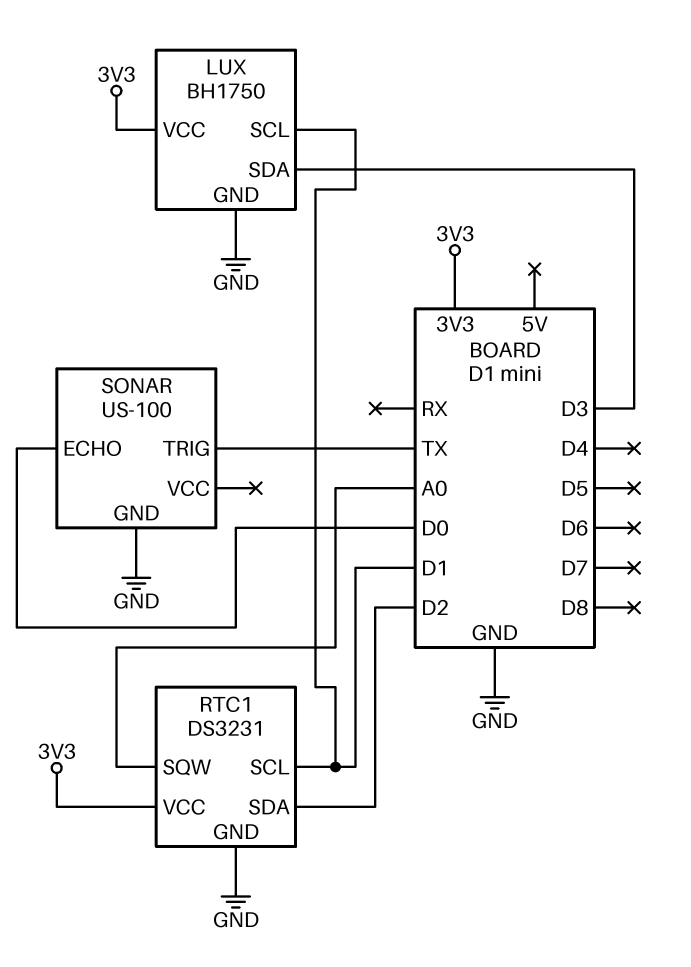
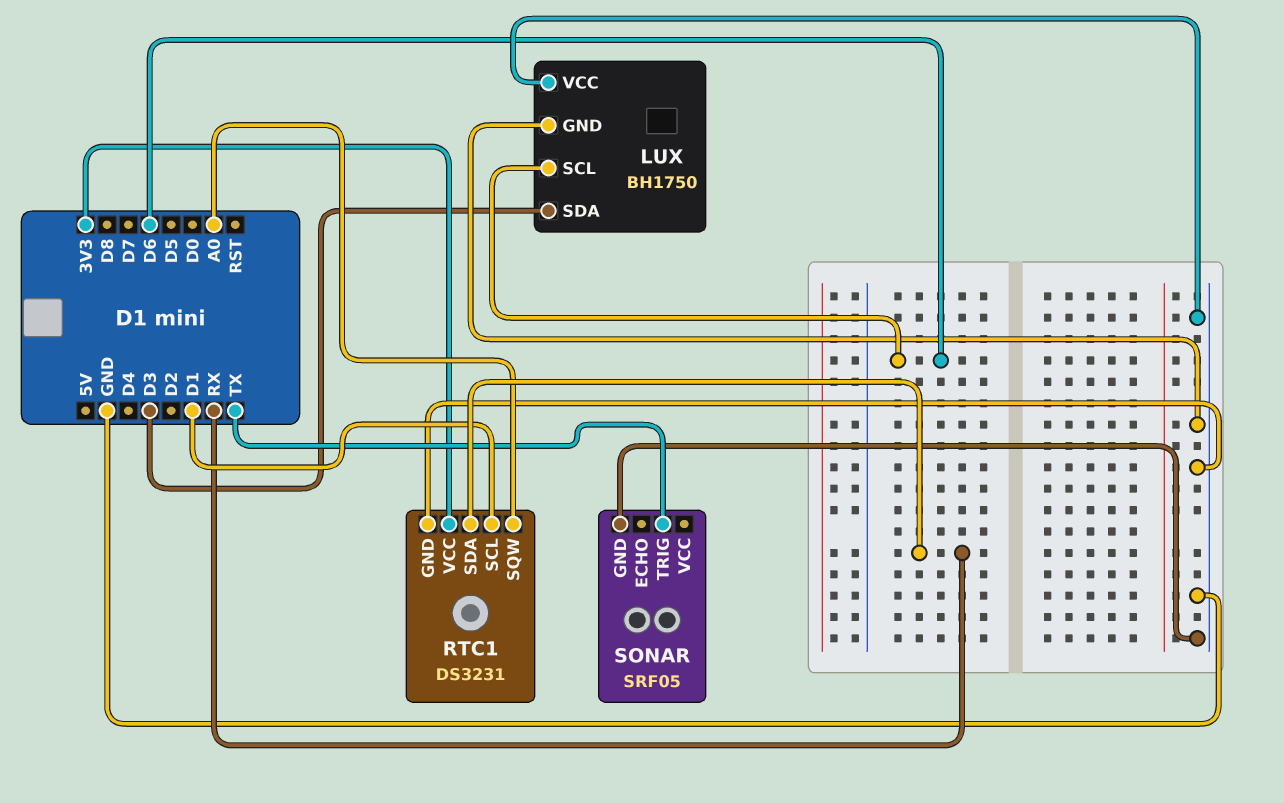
LUX pin SCL: D1 -> D6
LUX pin VCC: 3V3 -> GND
RTC1 pin SDA: D2 -> RX
SONAR: US-100 -> SRF05
SONAR pin ECHO: D0 -> none

